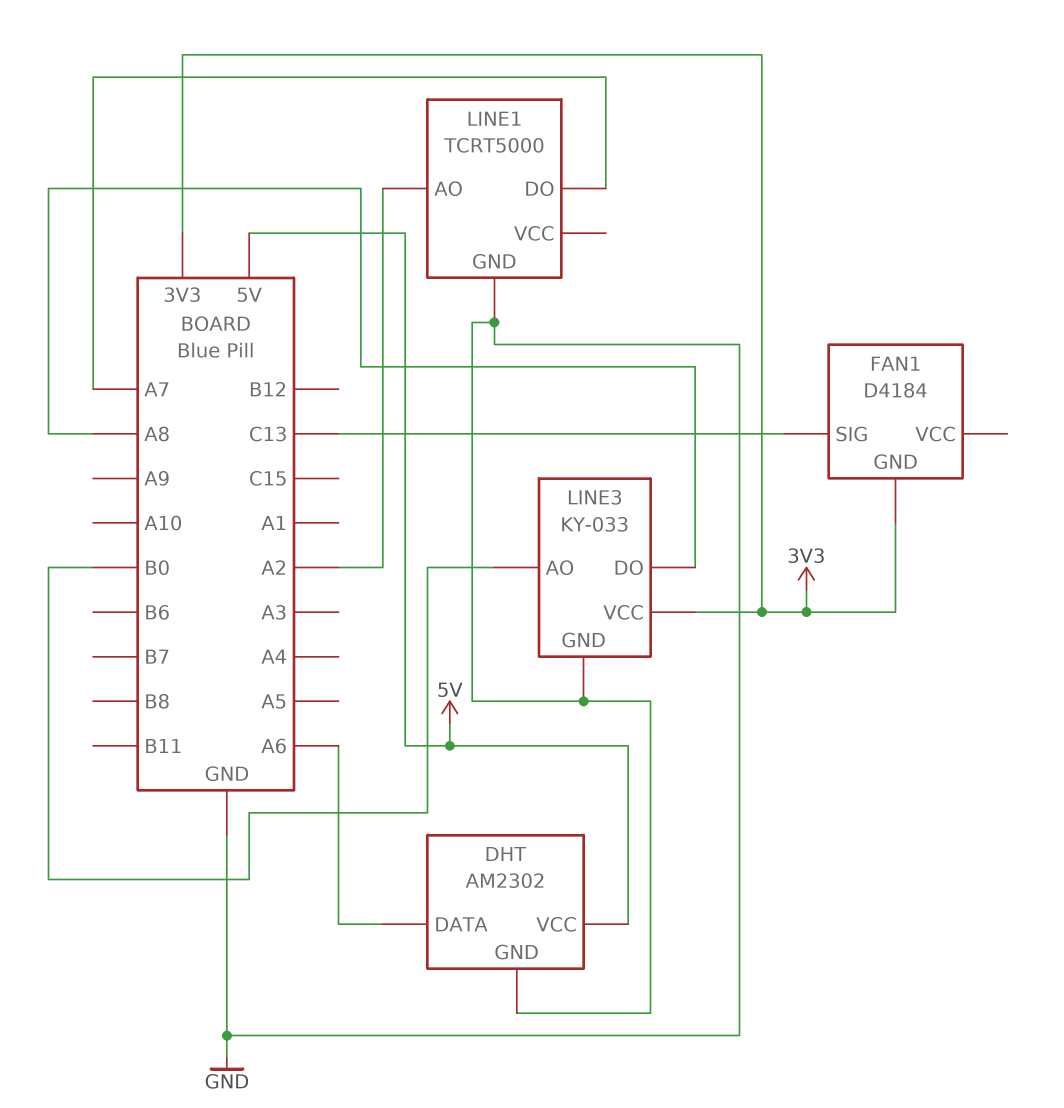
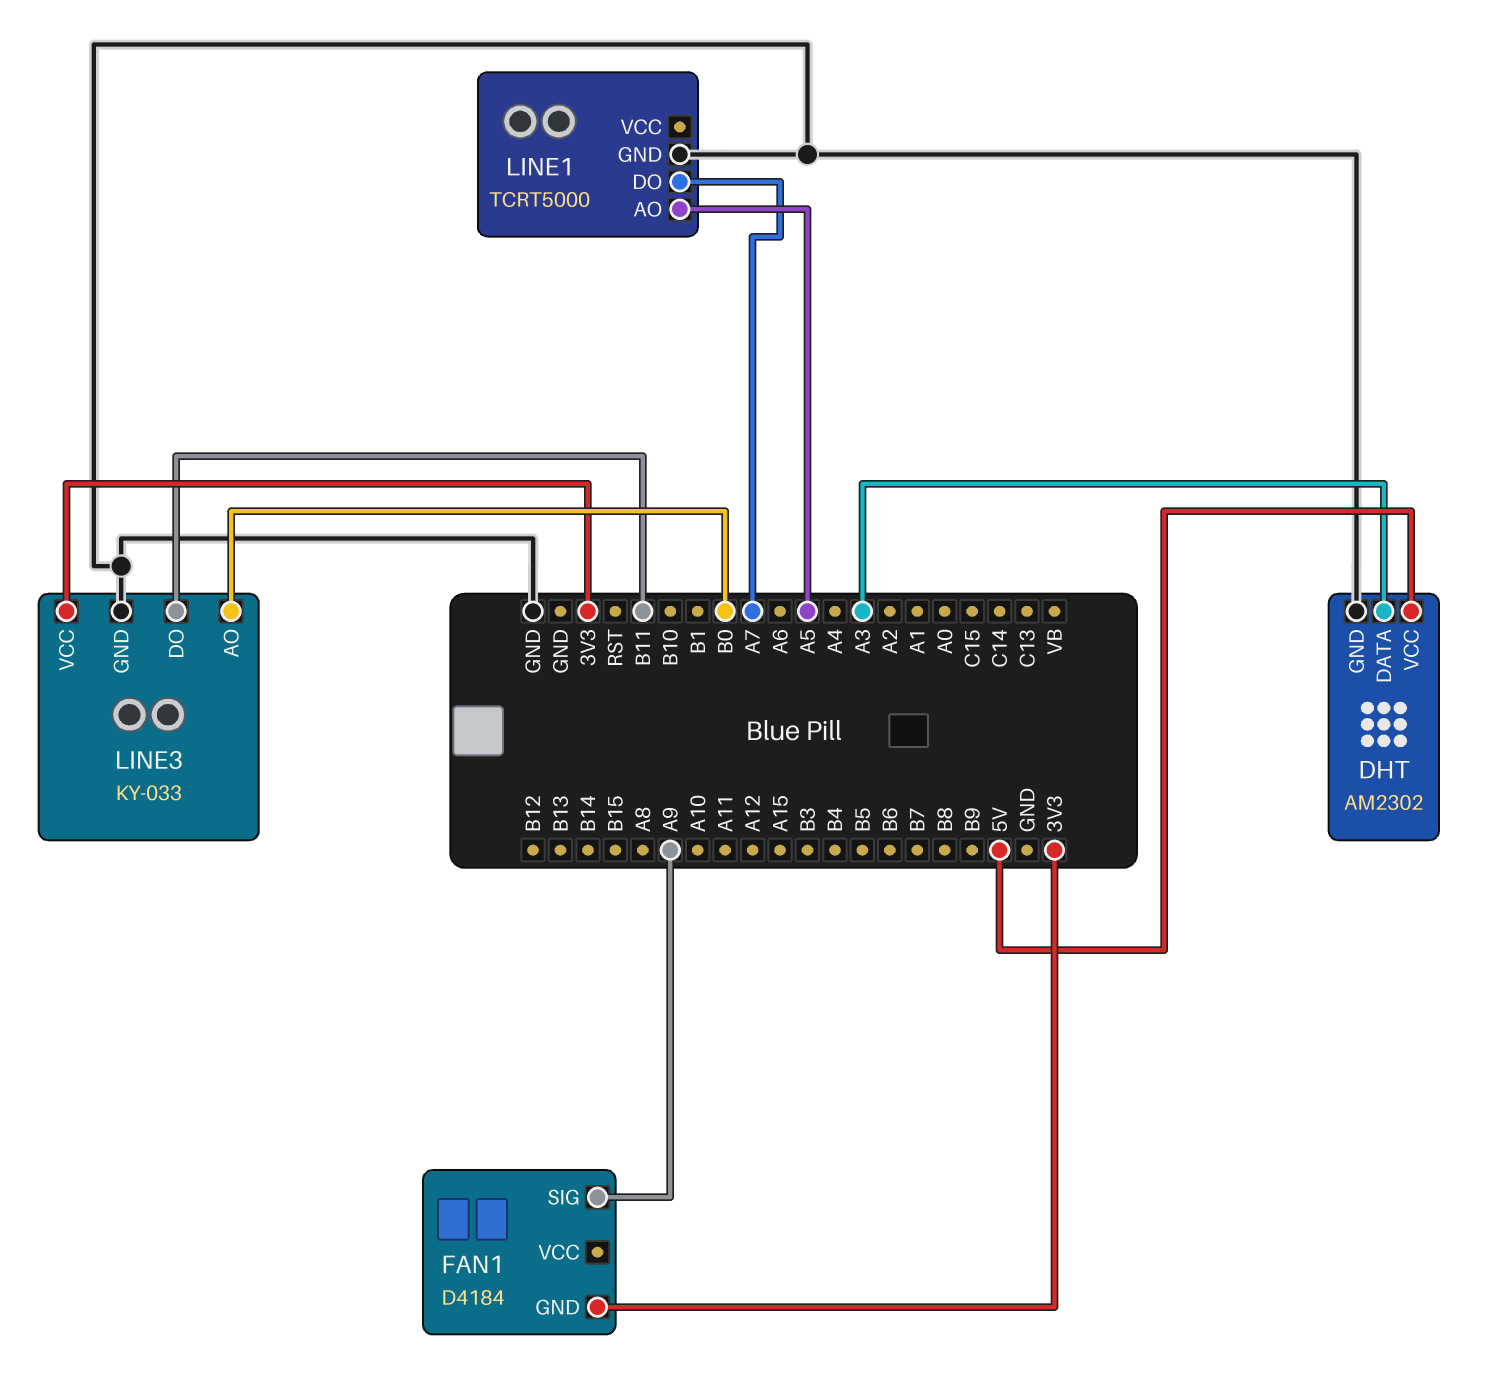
DHT pin DATA: A6 -> A3
FAN1 pin SIG: C13 -> A9
LINE1 pin AO: A2 -> A5
LINE3 pin DO: A8 -> B11

